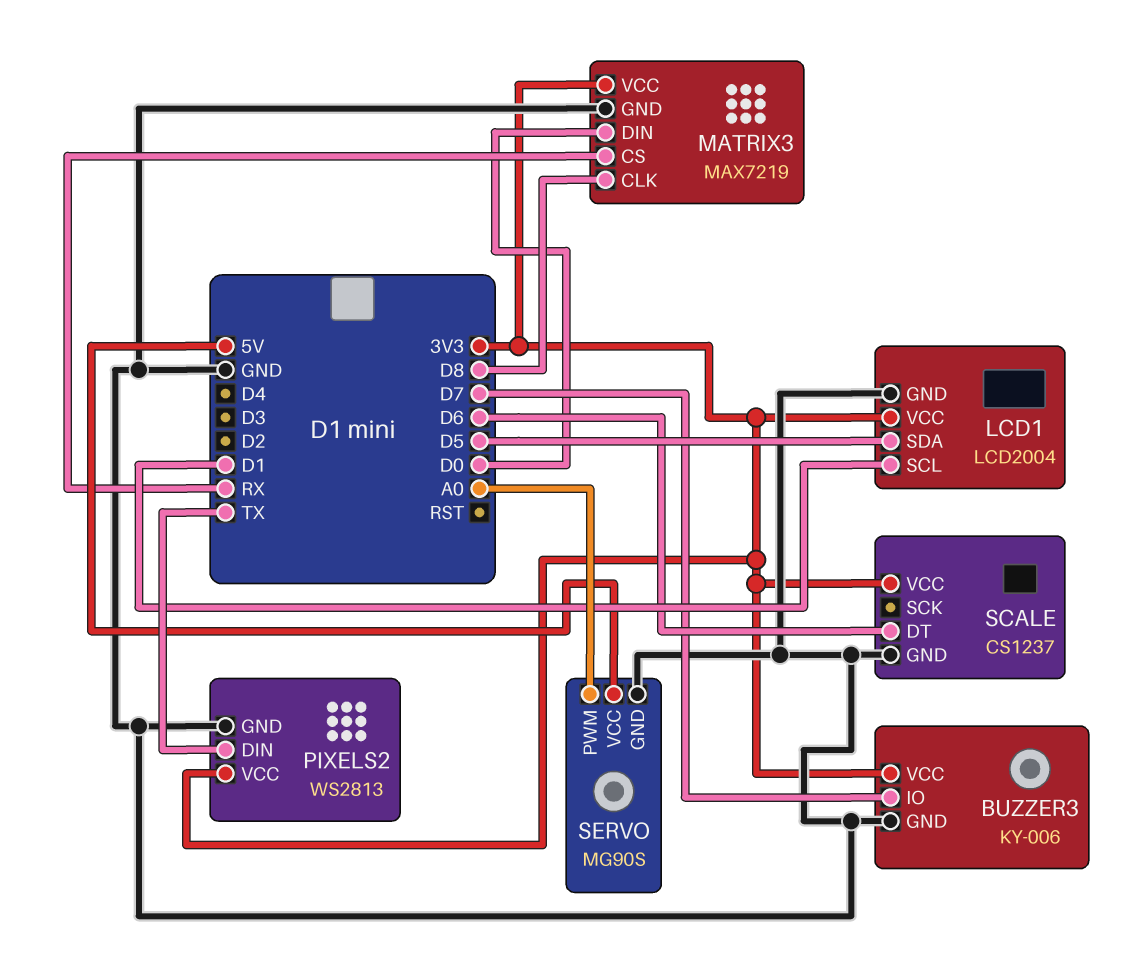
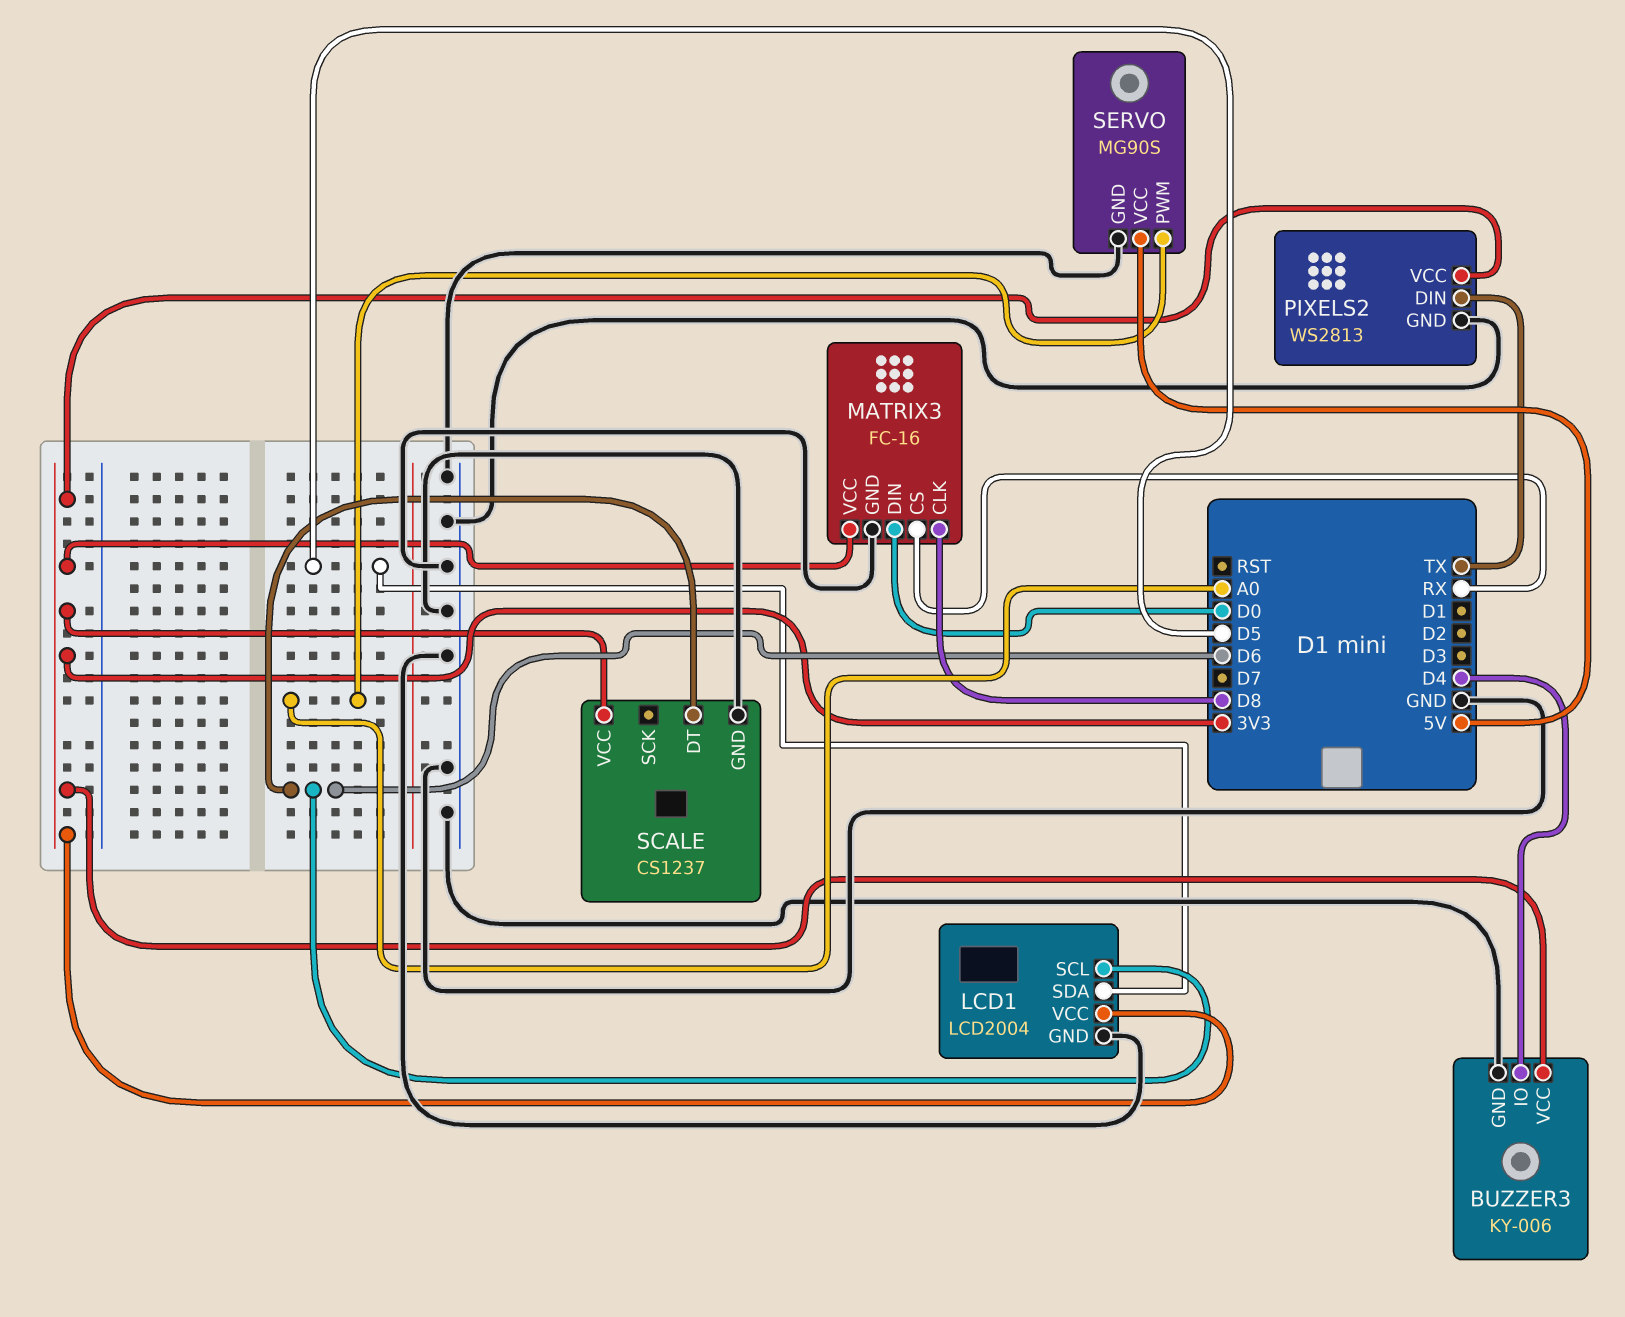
BUZZER3 pin IO: D7 -> D4
LCD1 pin SCL: D1 -> D6
MATRIX3: MAX7219 -> FC-16

